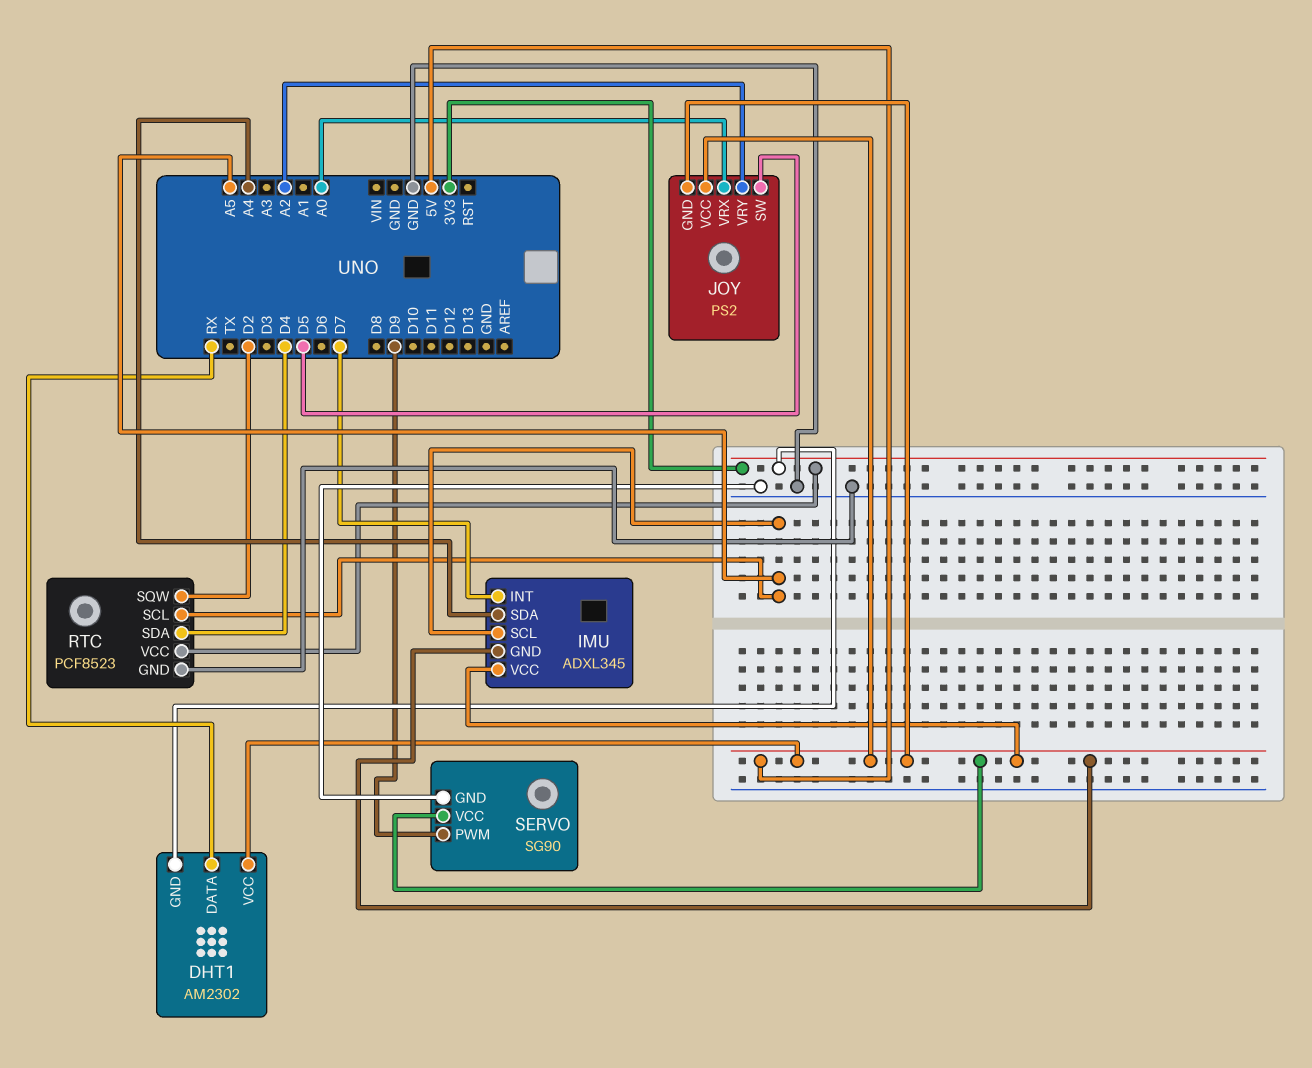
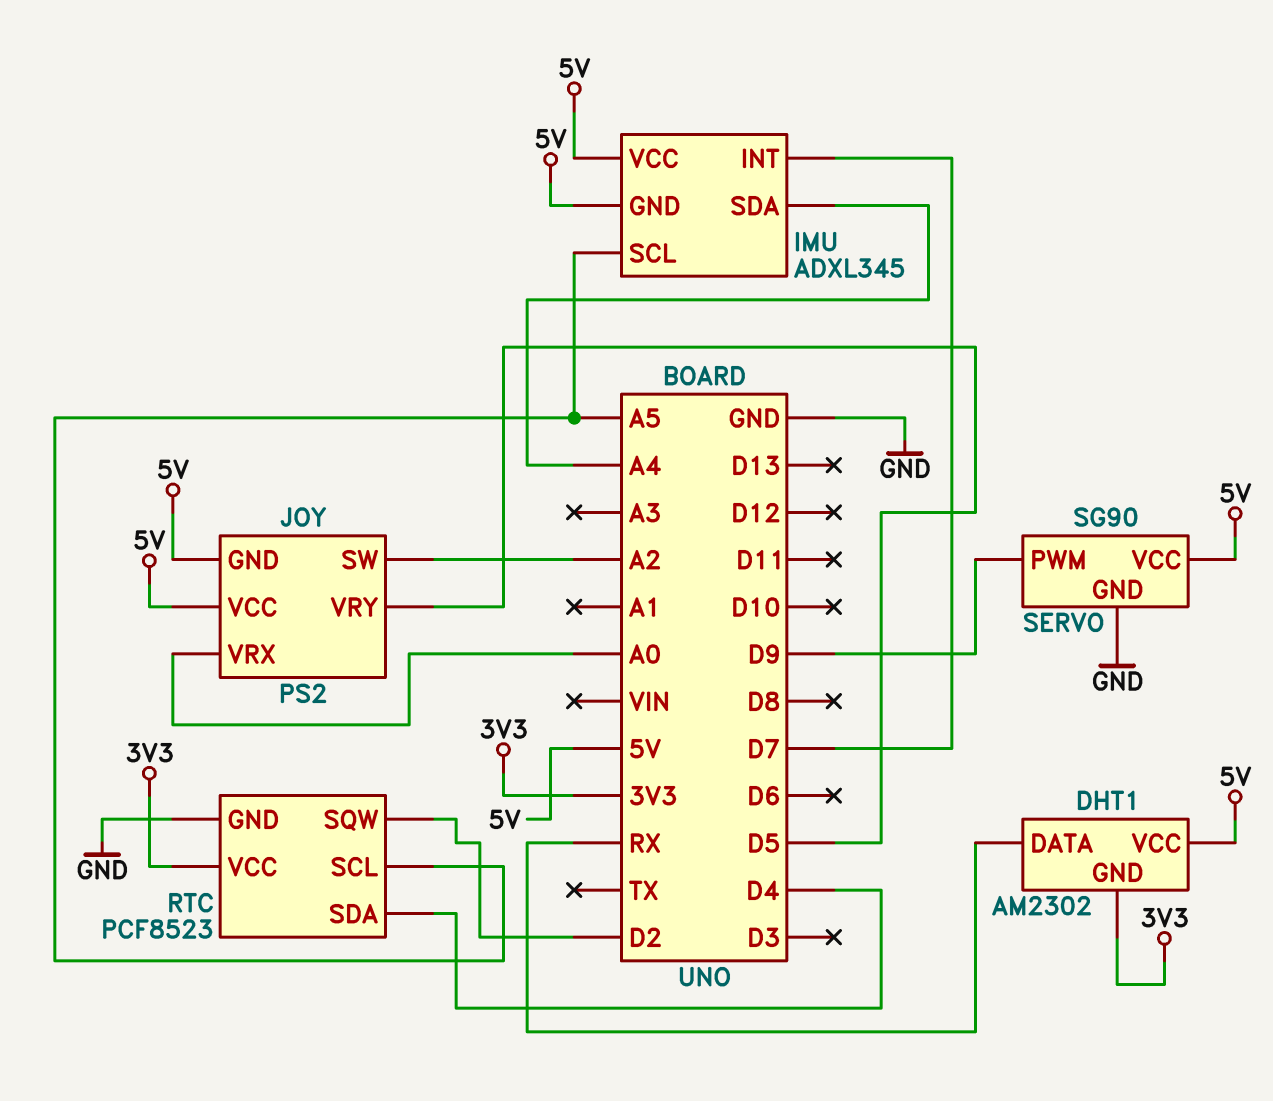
JOY pin SW: D5 -> A2
JOY pin VRY: A2 -> D5

